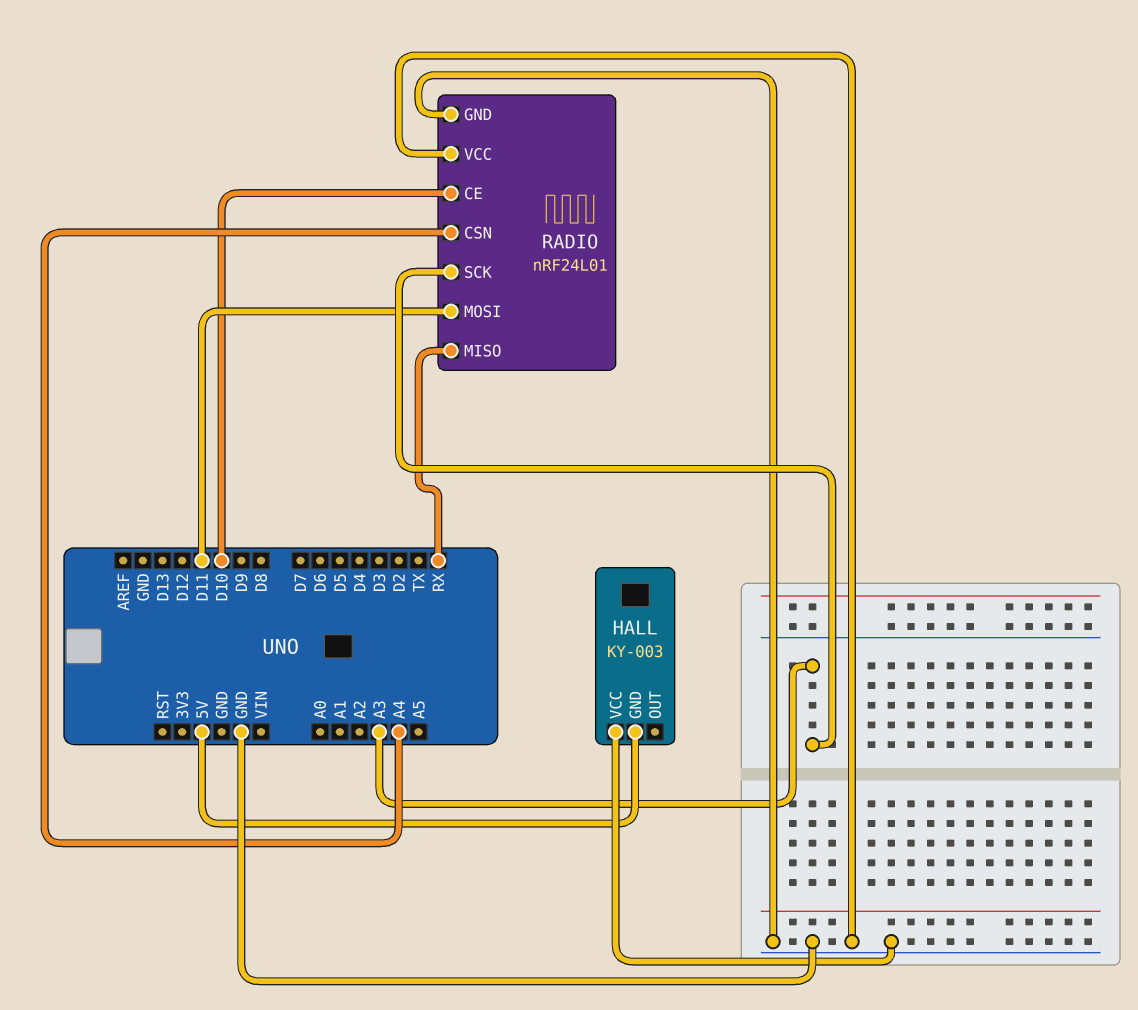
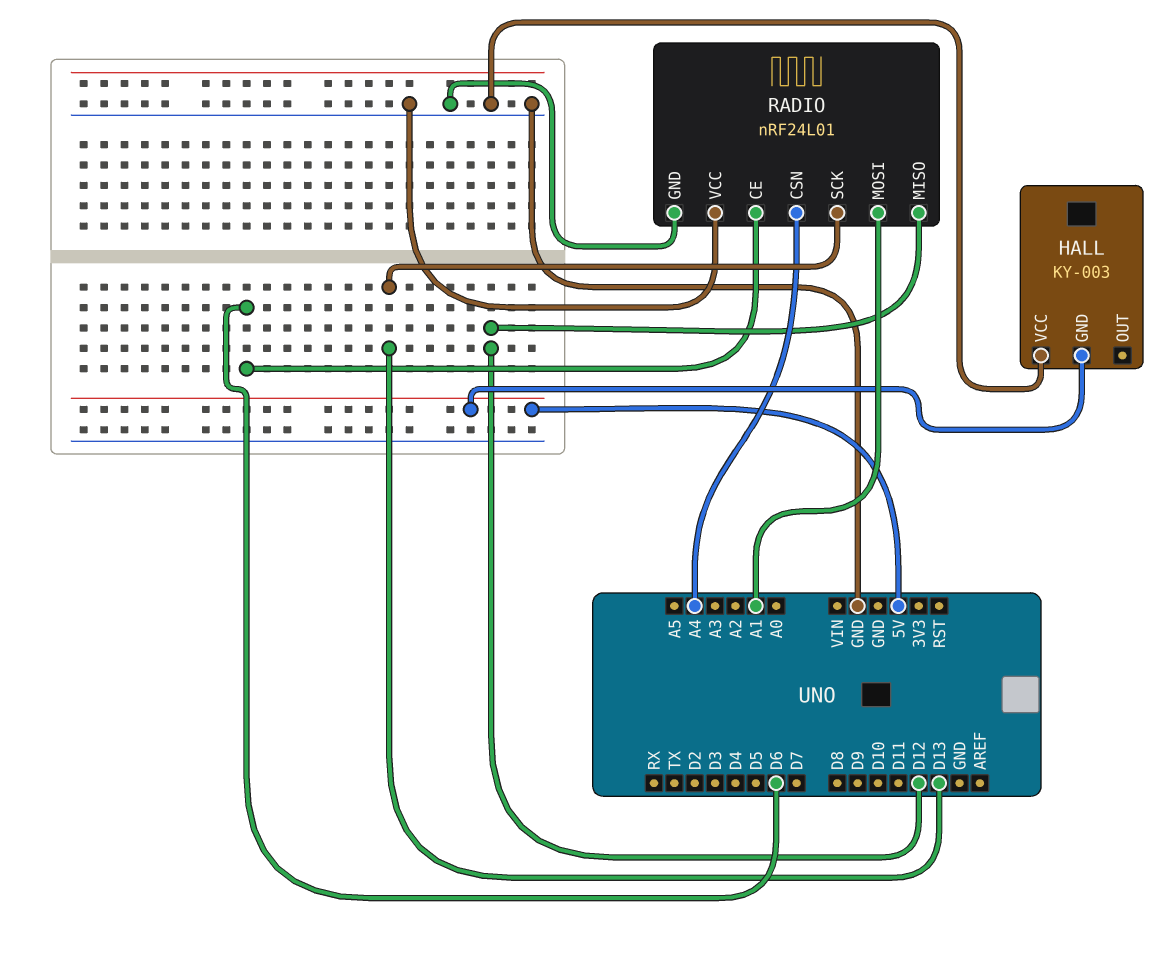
RADIO pin CE: D10 -> D6
RADIO pin MISO: RX -> D12
RADIO pin MOSI: D11 -> A1
RADIO pin SCK: A3 -> D13

